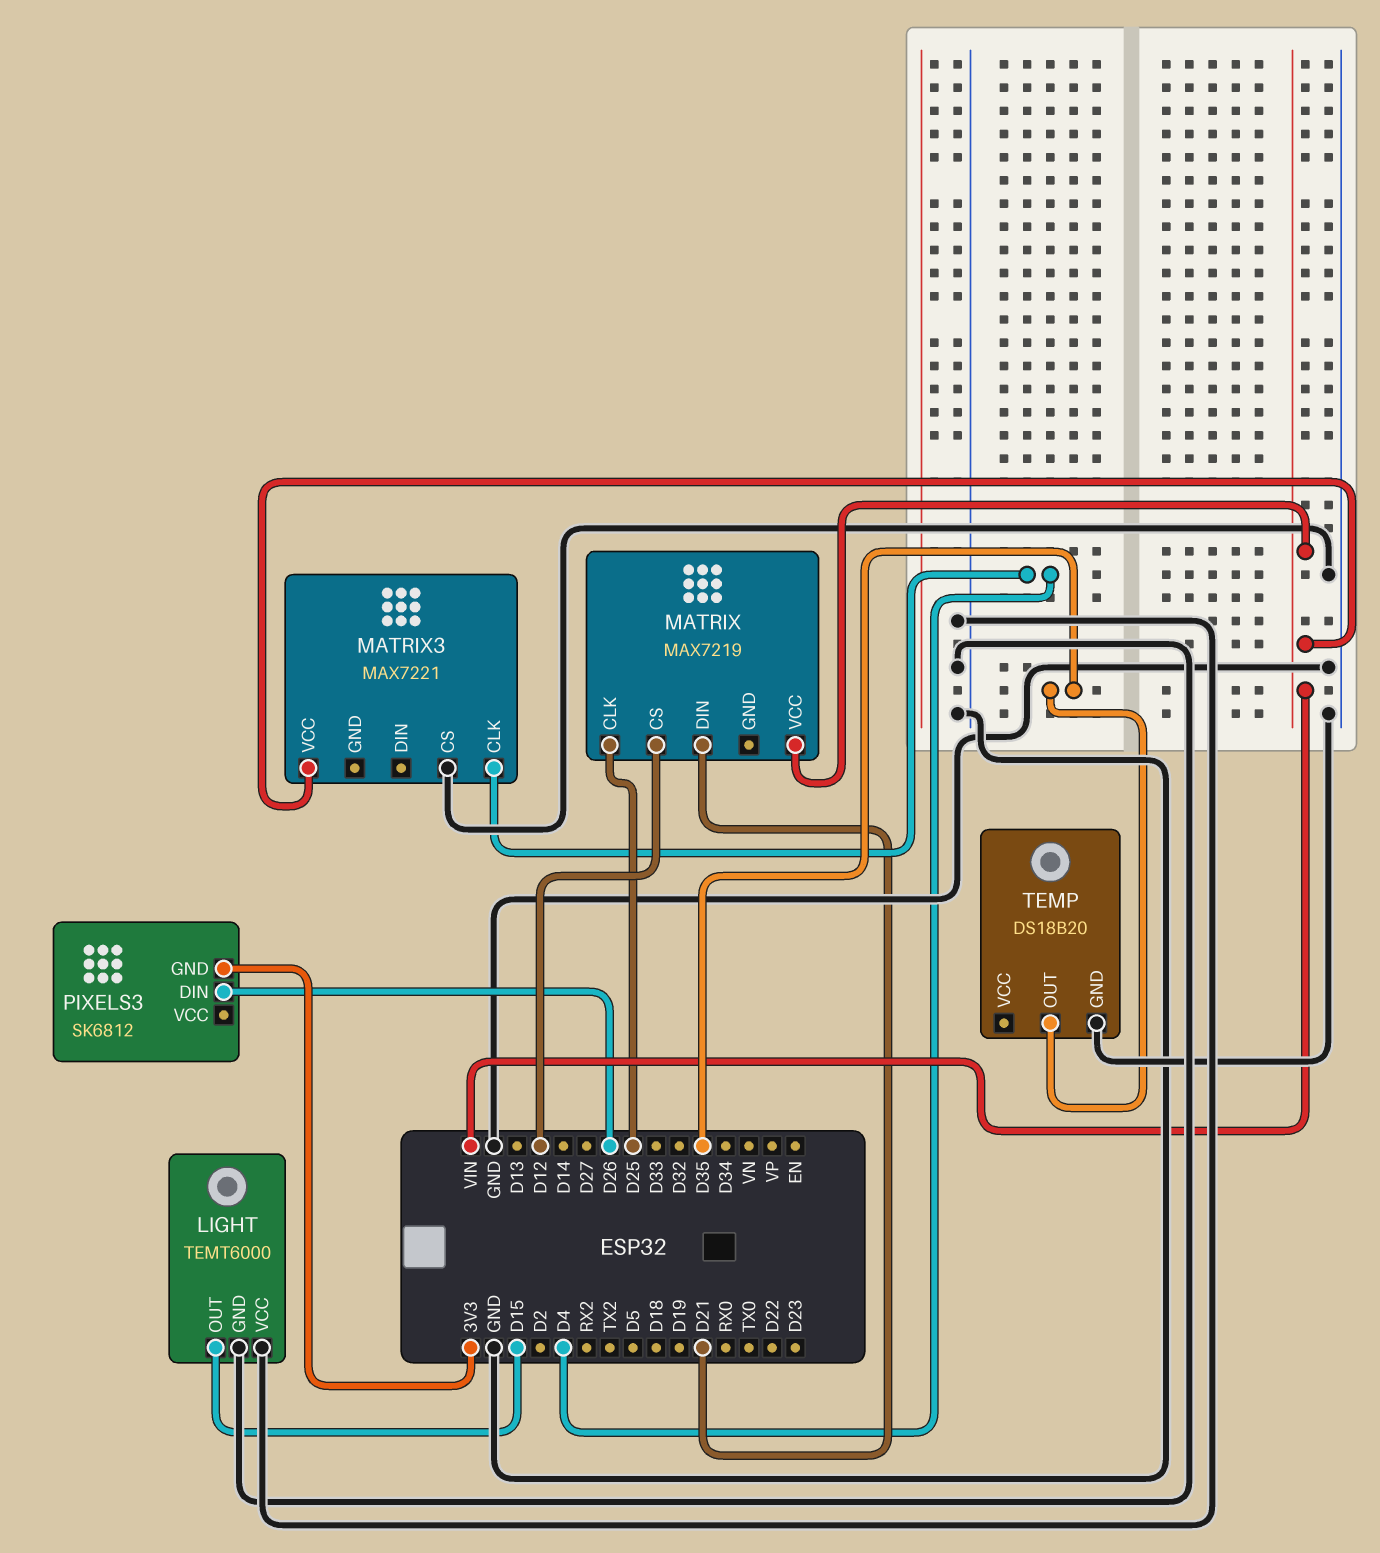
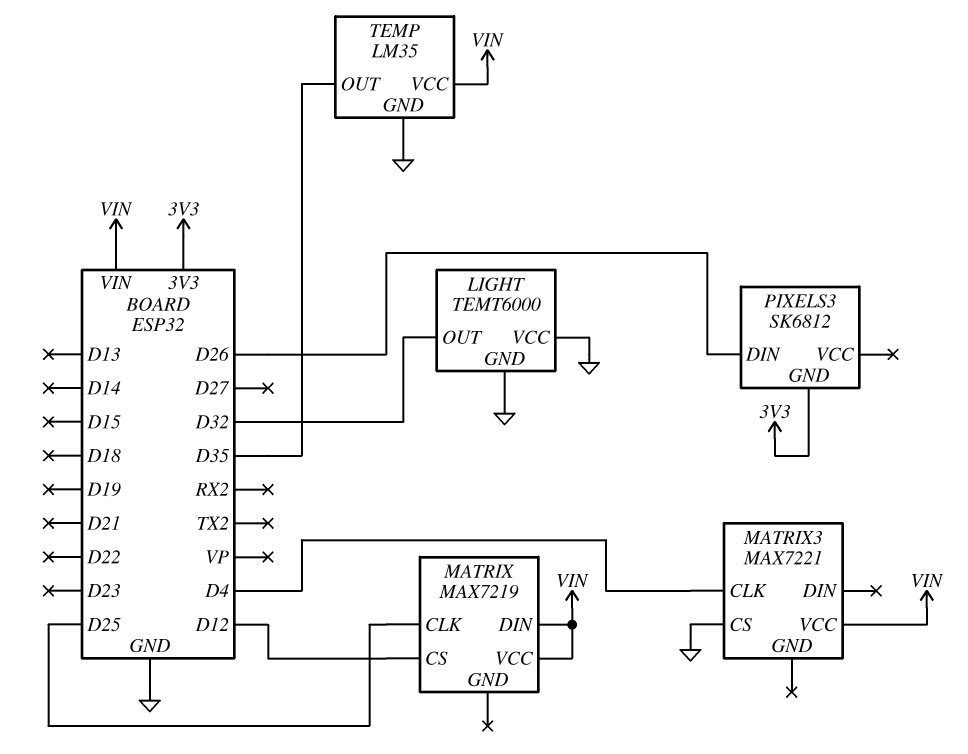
LIGHT pin OUT: D15 -> D32
MATRIX pin DIN: D21 -> VIN
TEMP: DS18B20 -> LM35
TEMP pin VCC: none -> VIN

